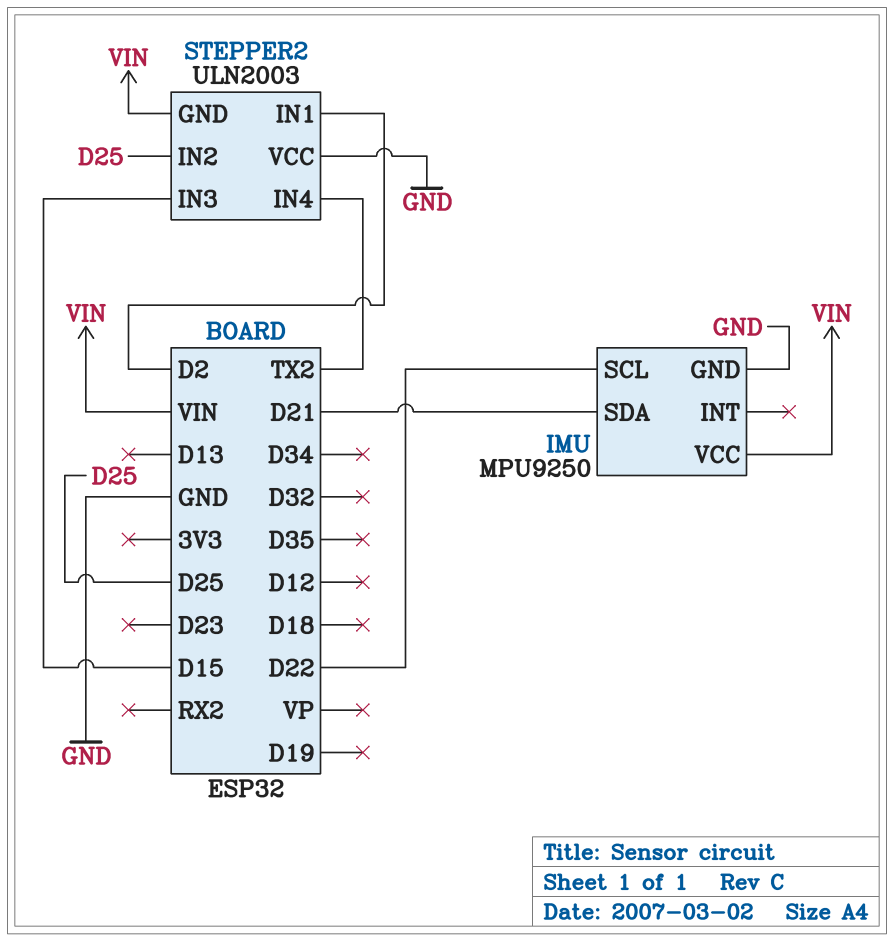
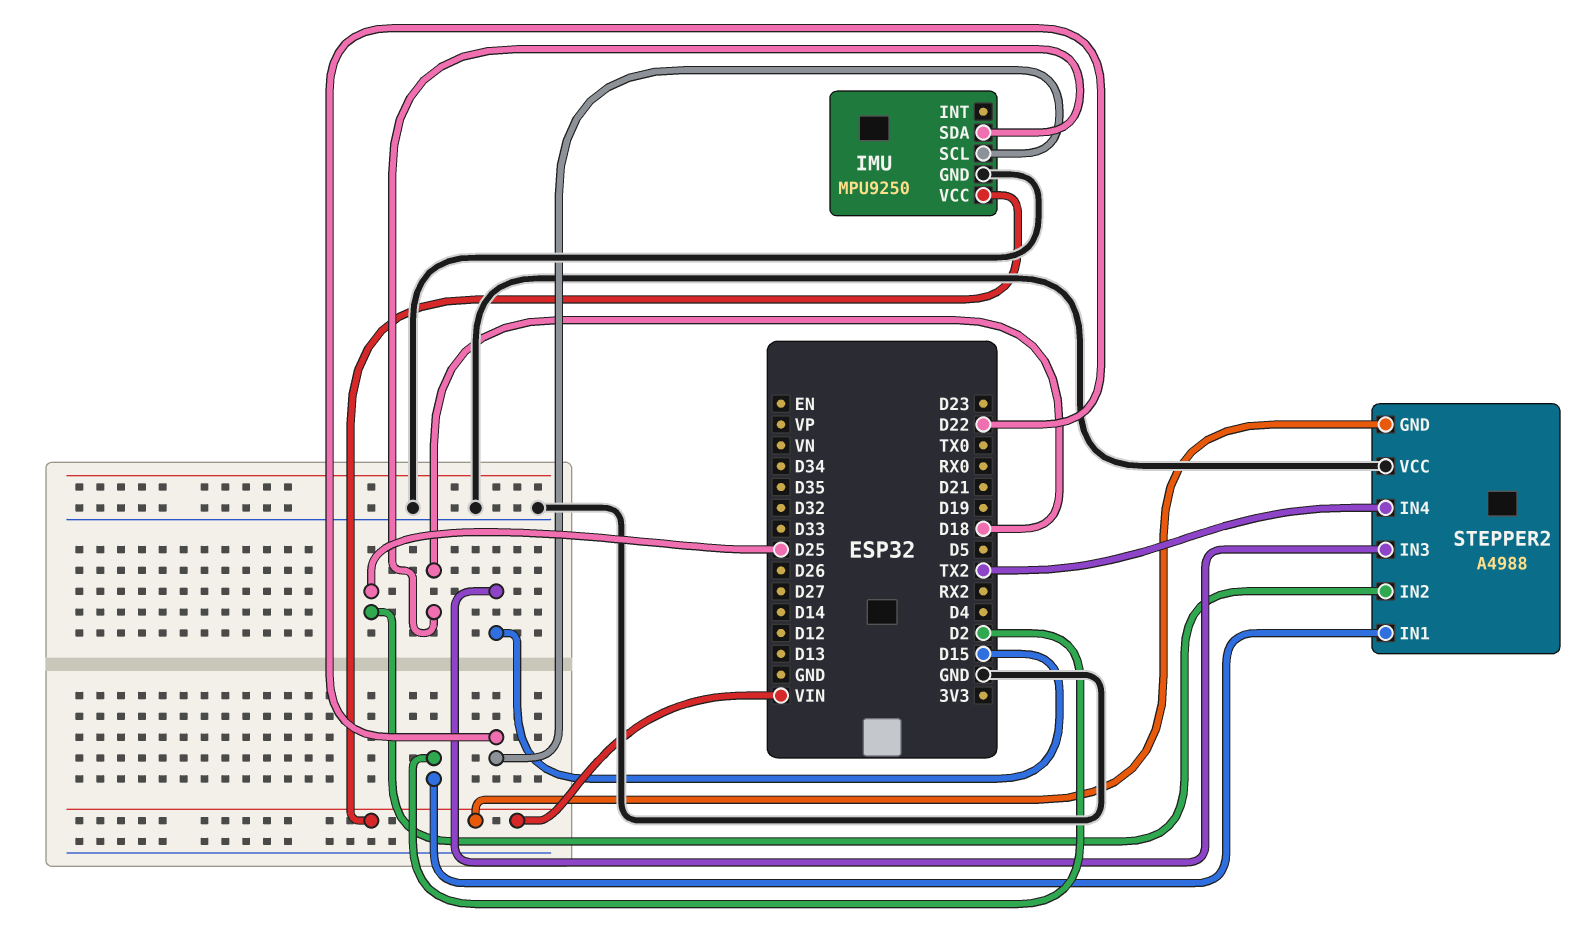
IMU pin SDA: D21 -> D18
STEPPER2: ULN2003 -> A4988

